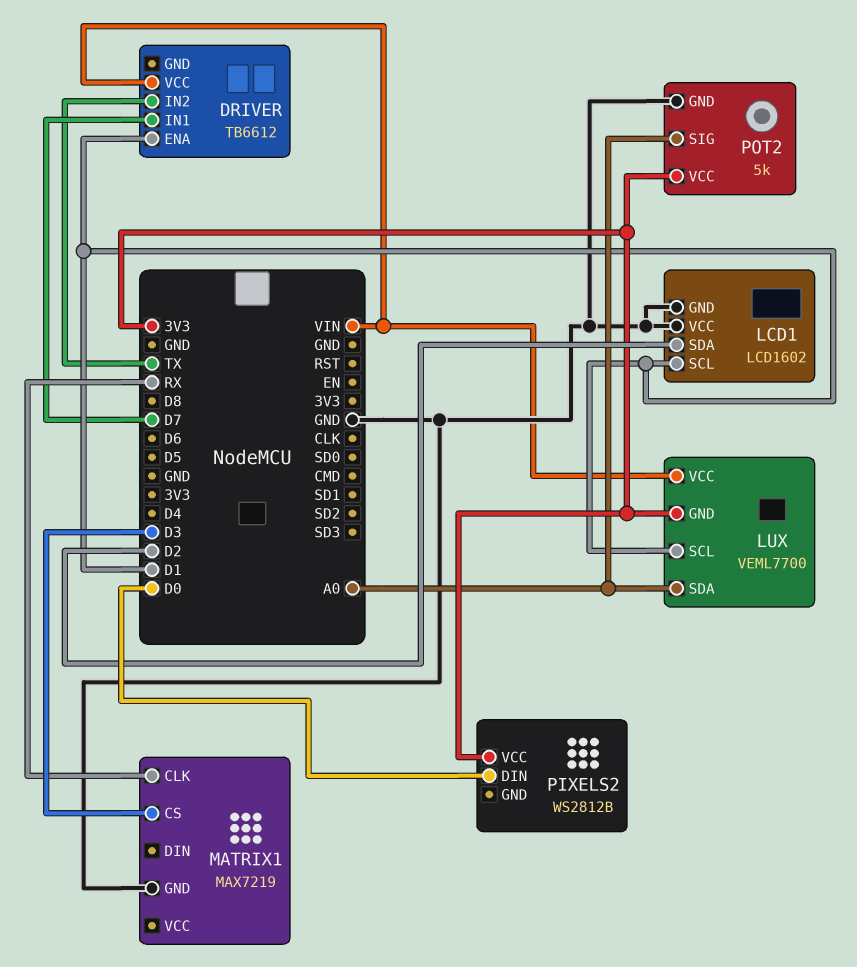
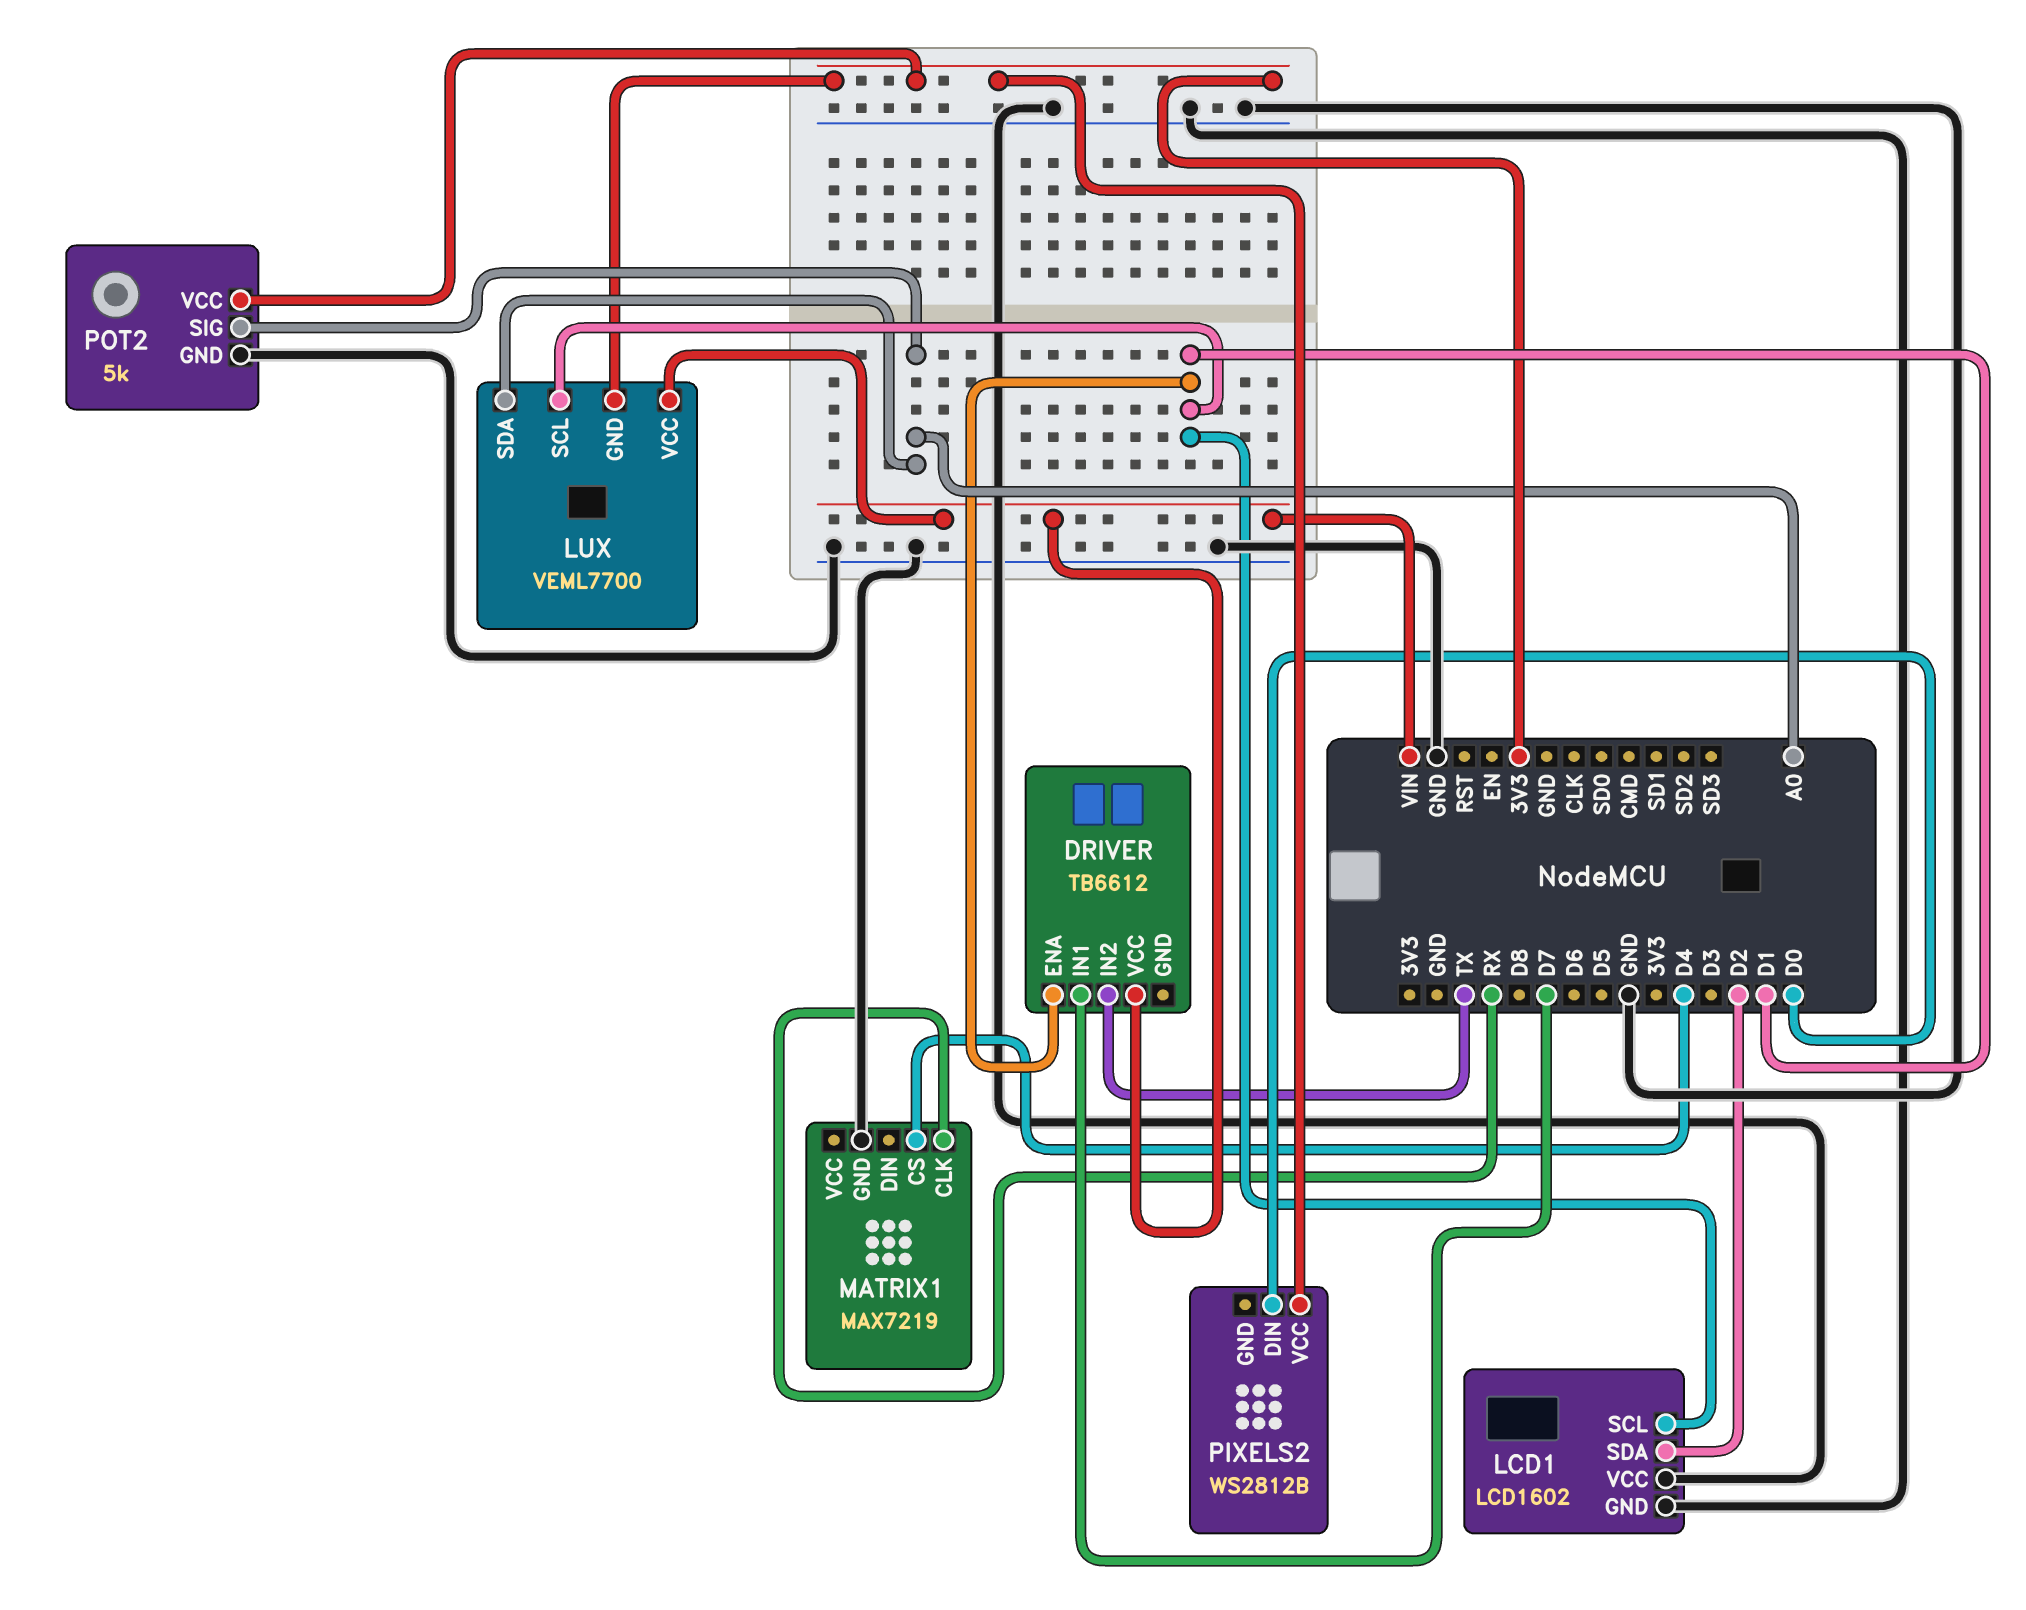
MATRIX1 pin CS: D3 -> D4

